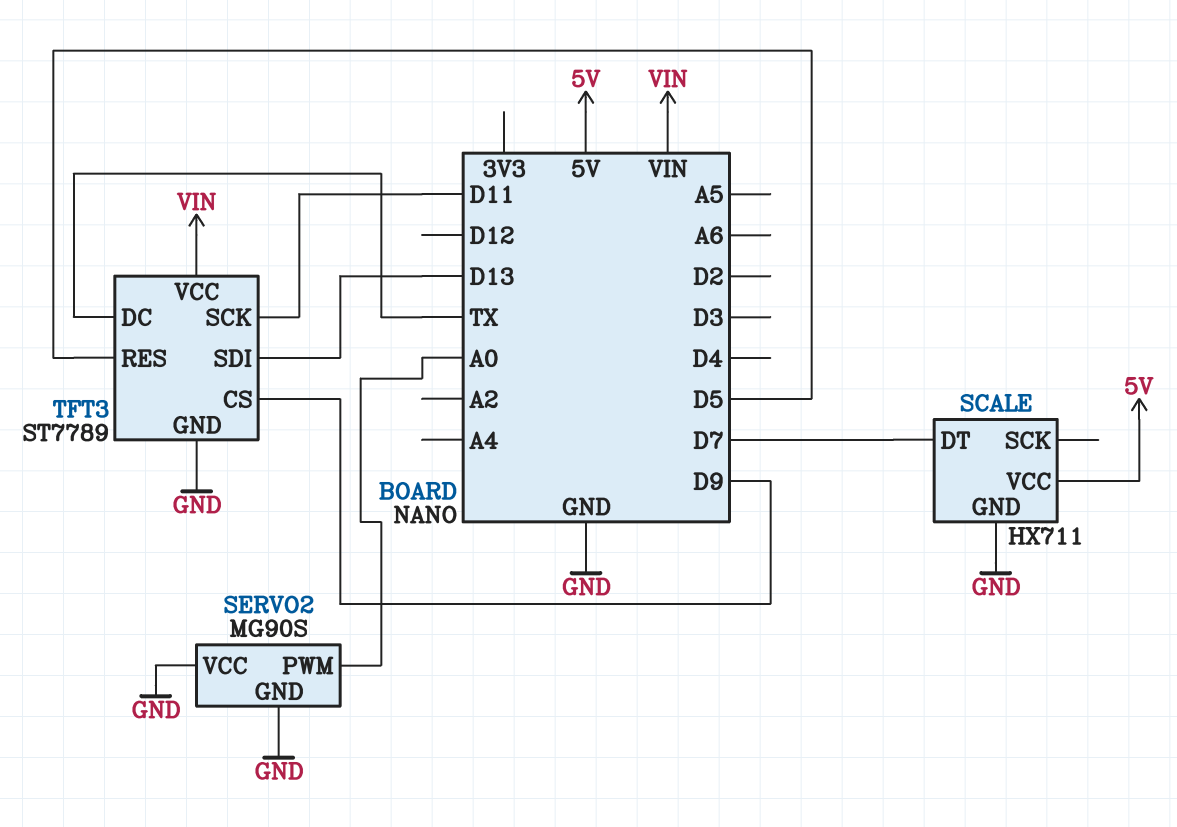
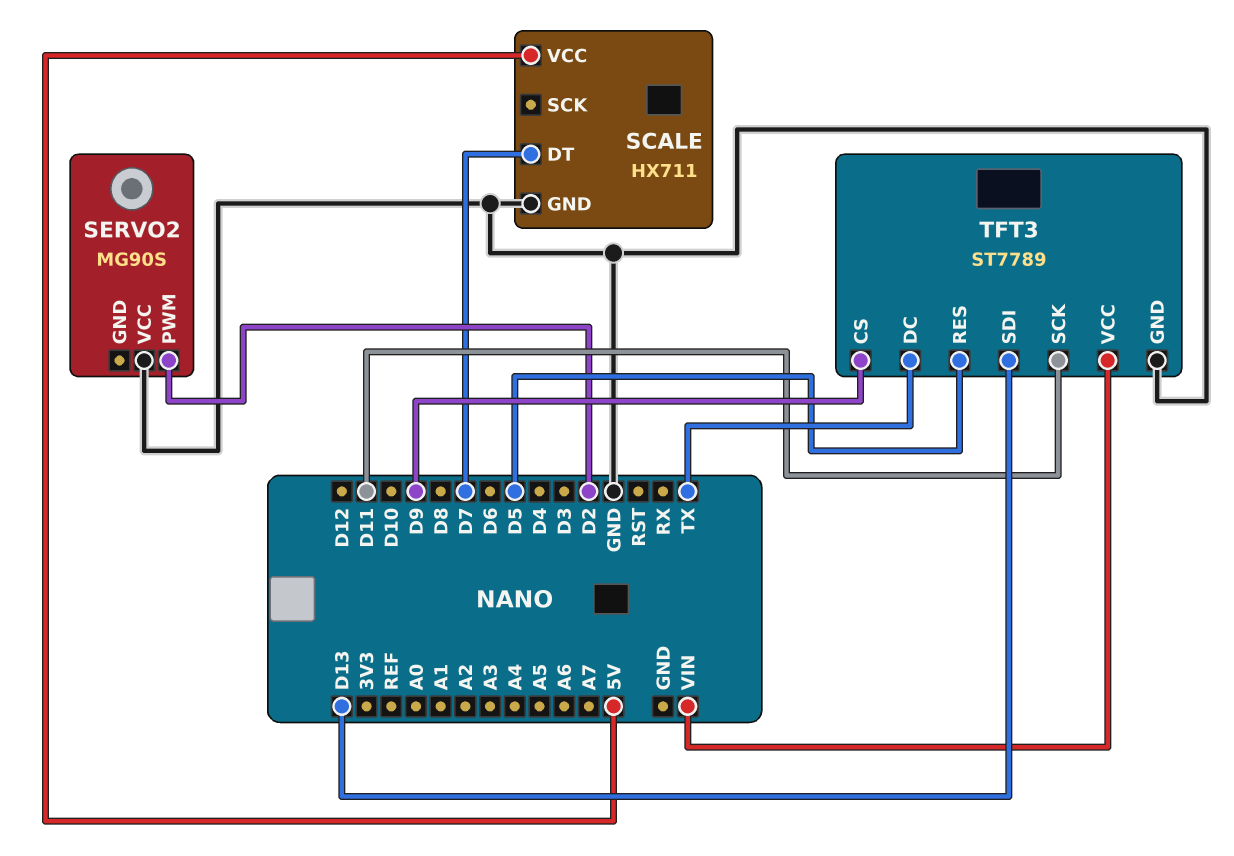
SERVO2 pin GND: GND -> none
SERVO2 pin PWM: A0 -> D2

